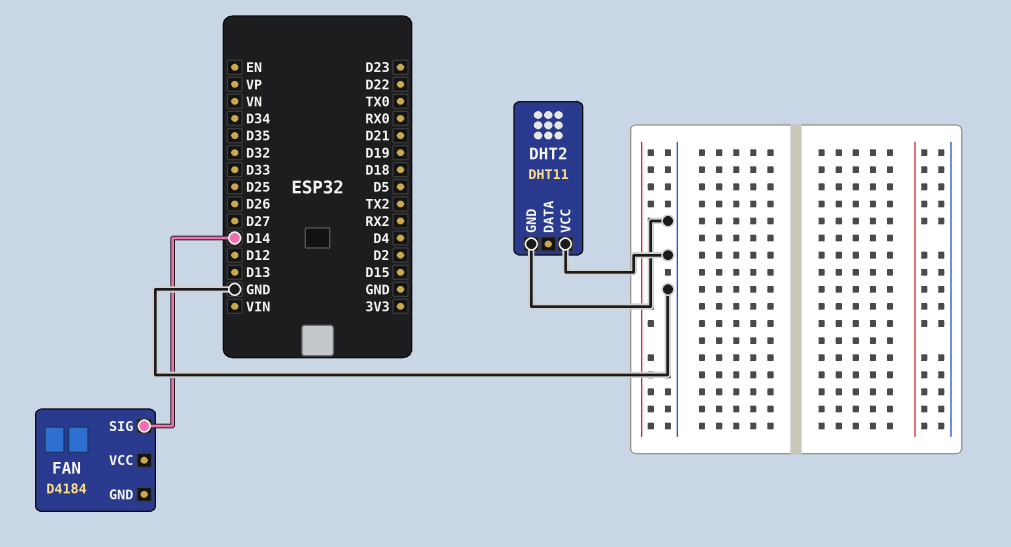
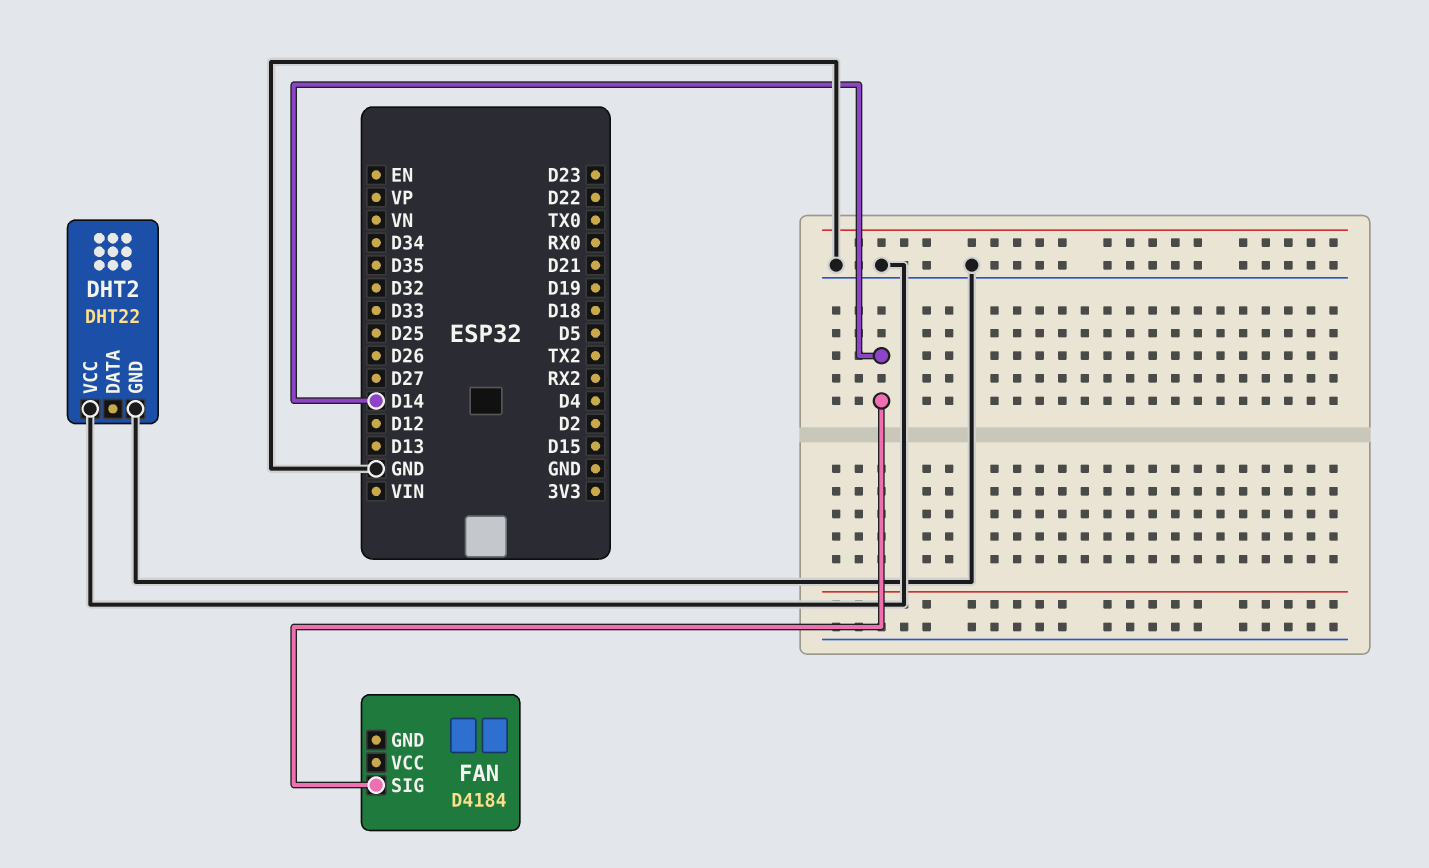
DHT2: DHT11 -> DHT22

